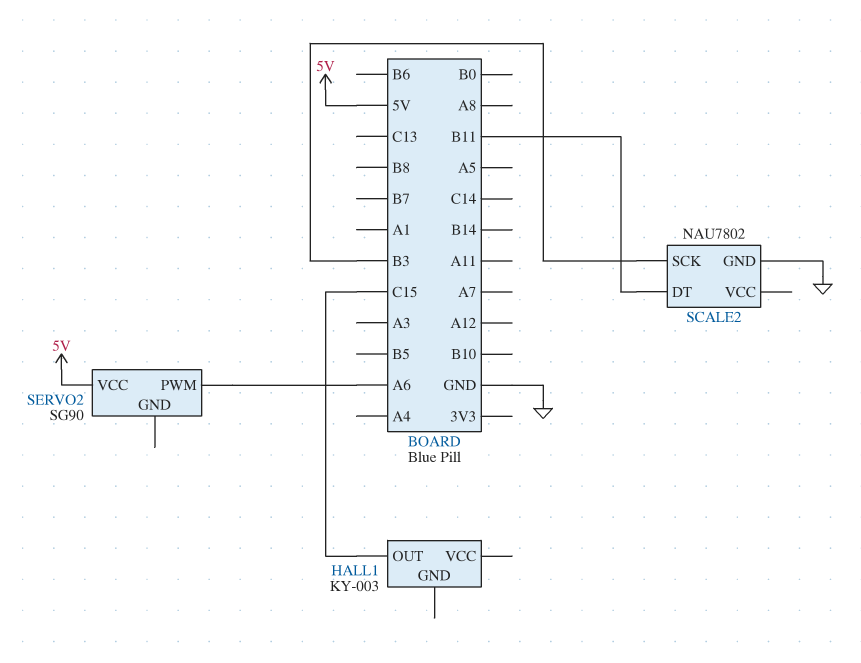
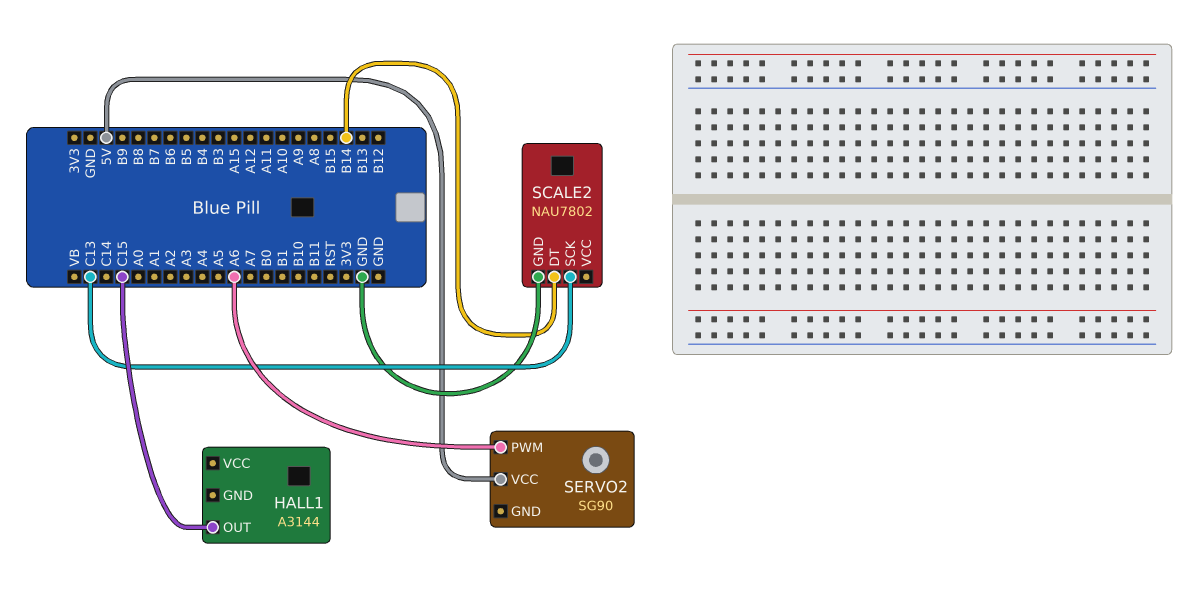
HALL1: KY-003 -> A3144
SCALE2 pin DT: B11 -> B14
SCALE2 pin SCK: B3 -> C13

